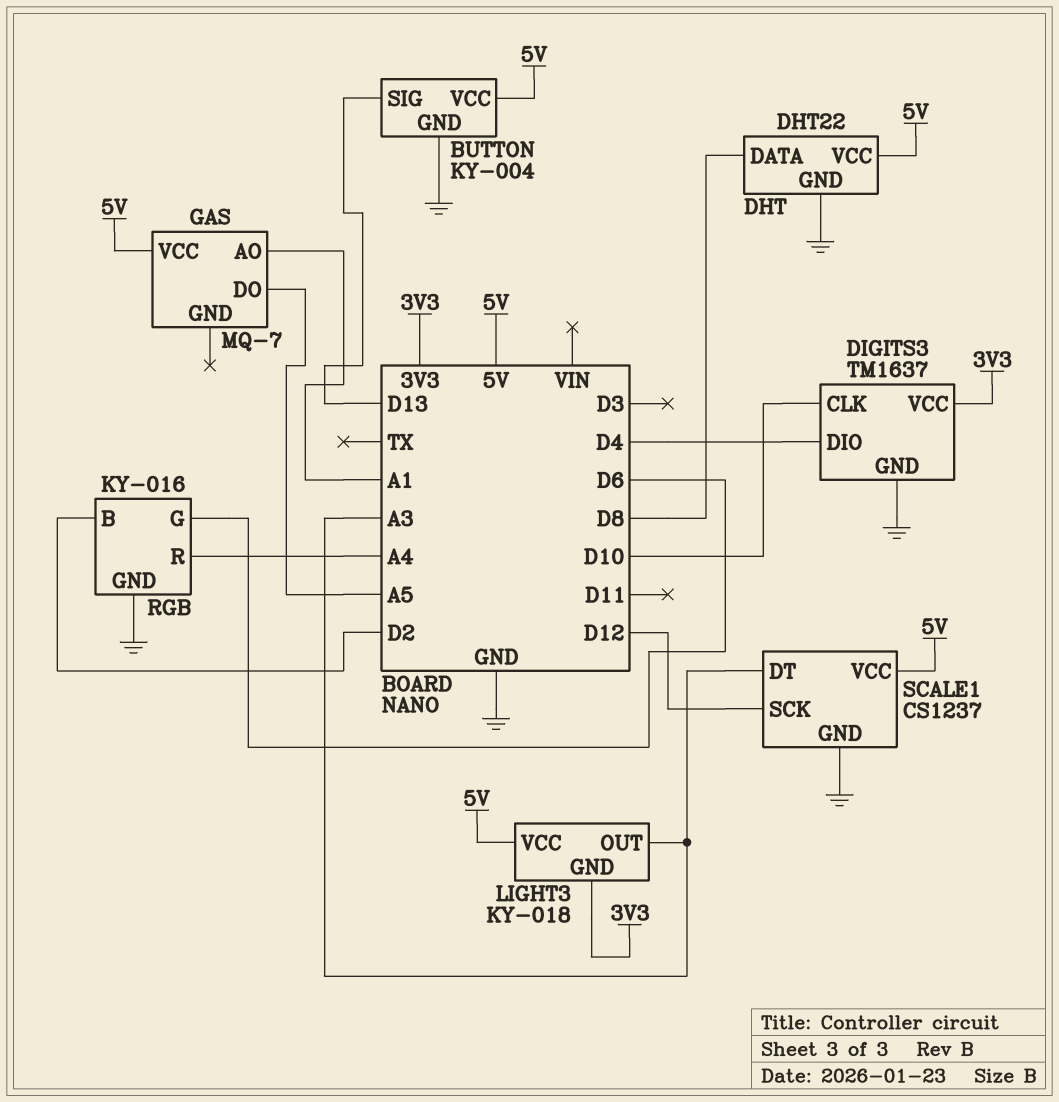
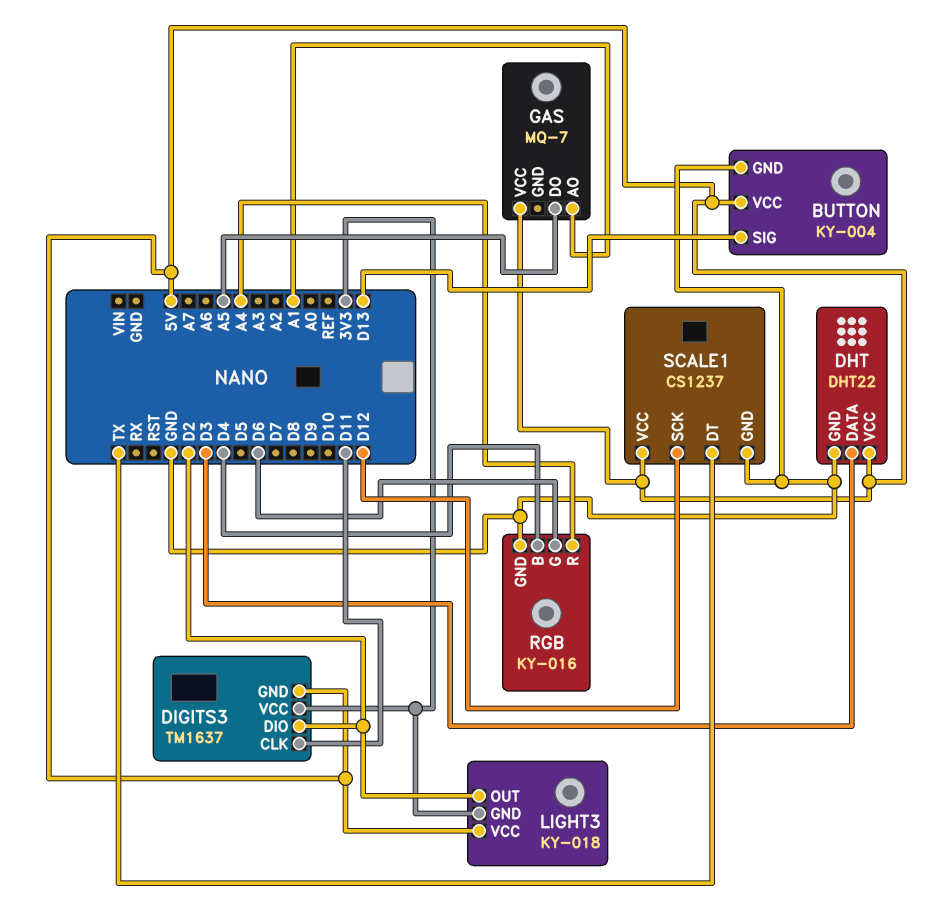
DHT pin DATA: D8 -> D3
DIGITS3 pin CLK: D10 -> D11
DIGITS3 pin DIO: D4 -> D2
DIGITS3 pin GND: GND -> 5V
LIGHT3 pin OUT: A3 -> D2
RGB pin B: D2 -> D4
SCALE1 pin DT: A3 -> TX

